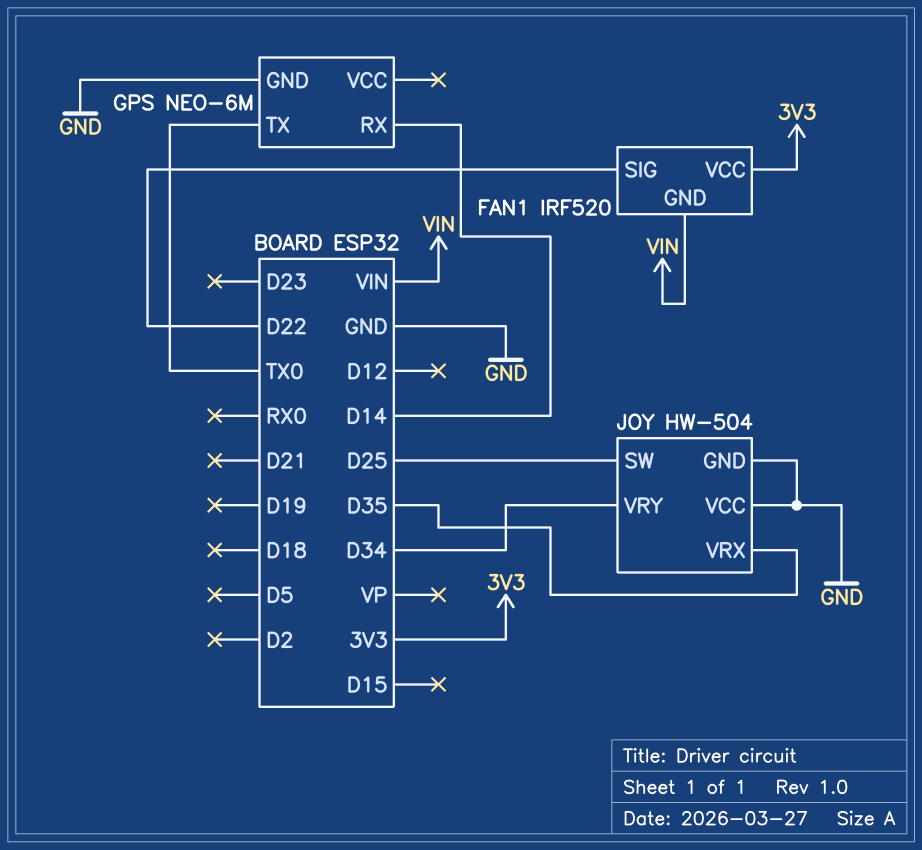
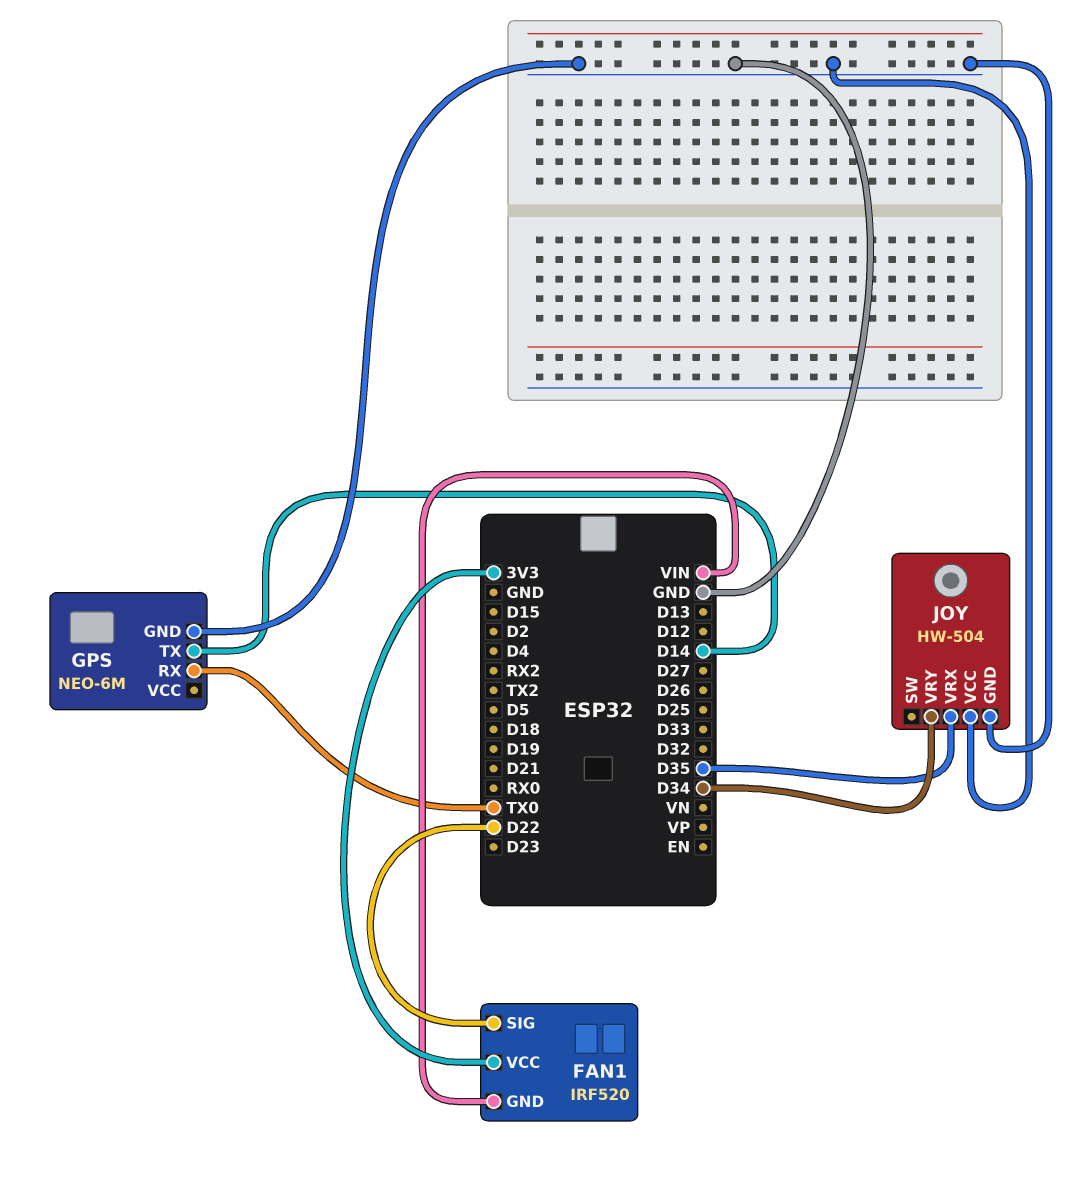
GPS pin RX: D14 -> TX0
GPS pin TX: TX0 -> D14
JOY pin SW: D25 -> none

